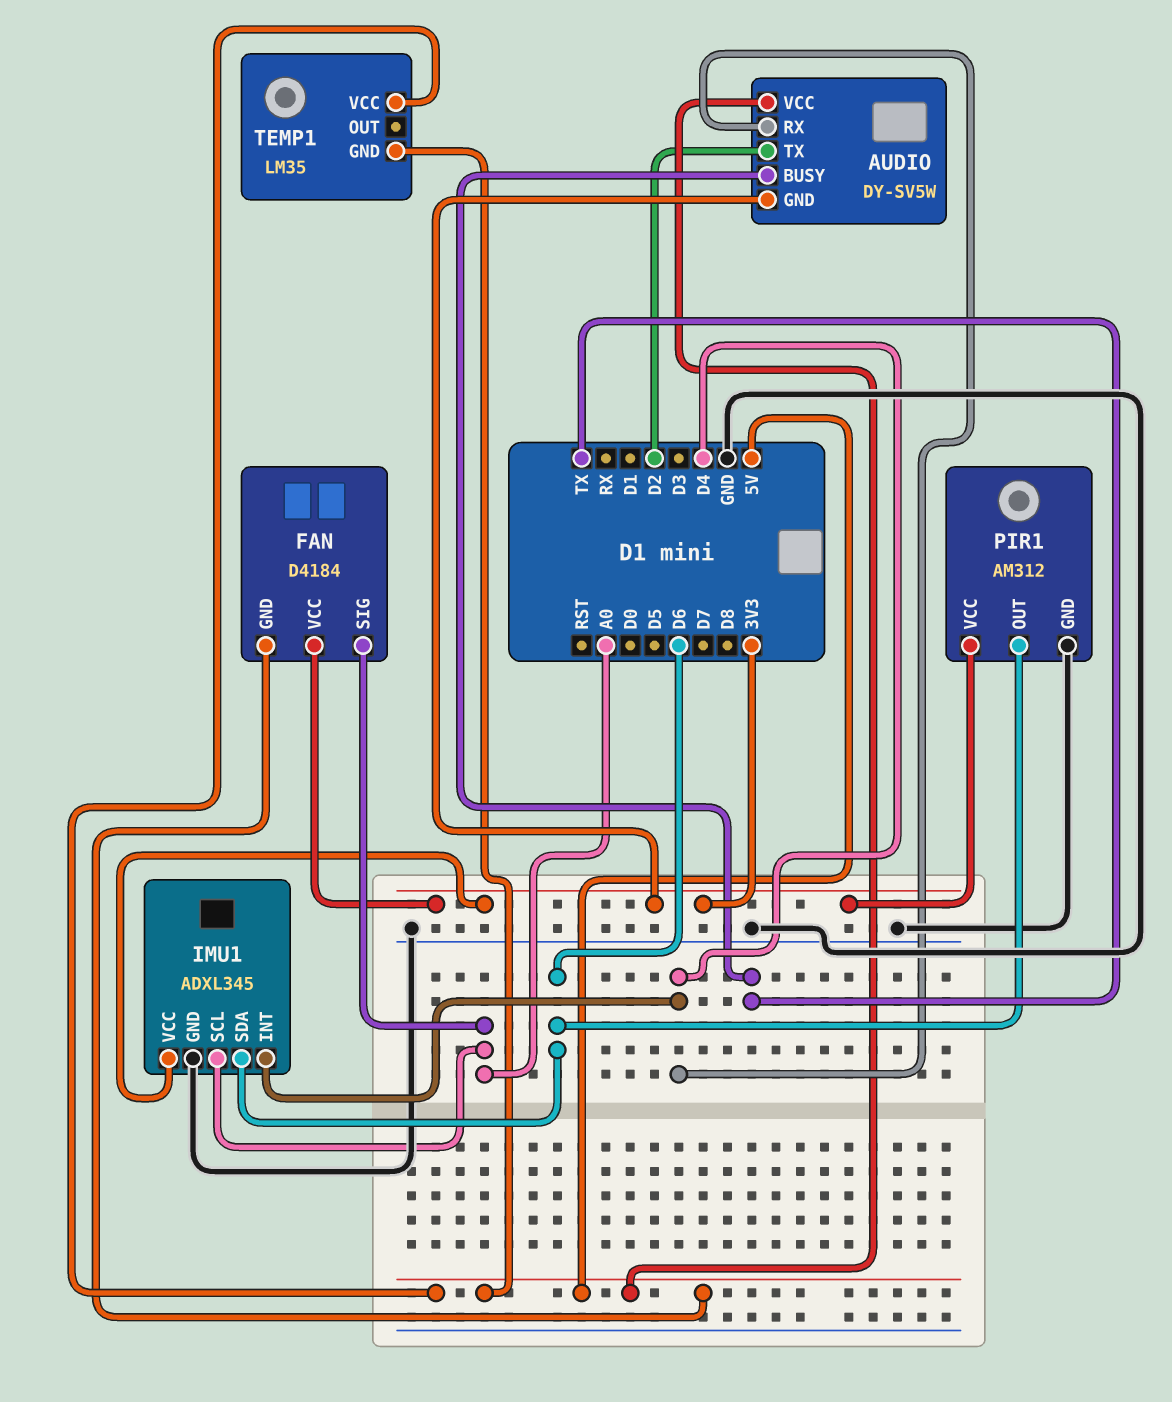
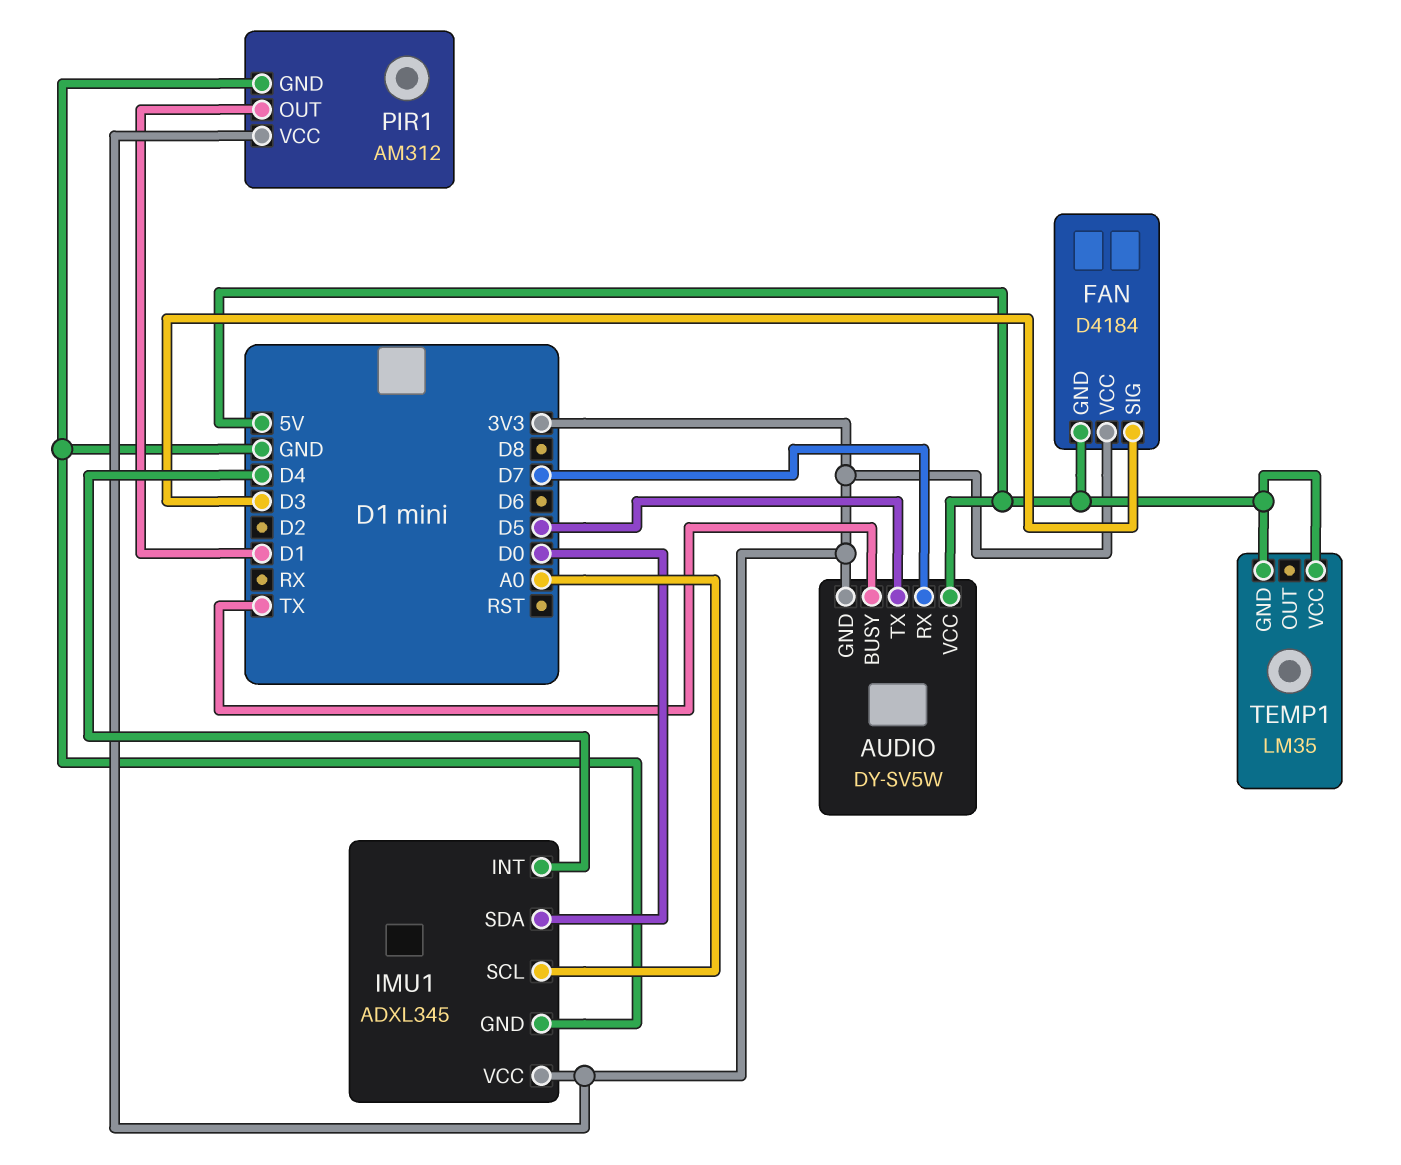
AUDIO pin RX: D4 -> D7
AUDIO pin TX: D2 -> D5
FAN pin SIG: A0 -> D3
IMU1 pin SDA: D6 -> D0
PIR1 pin OUT: D6 -> D1

